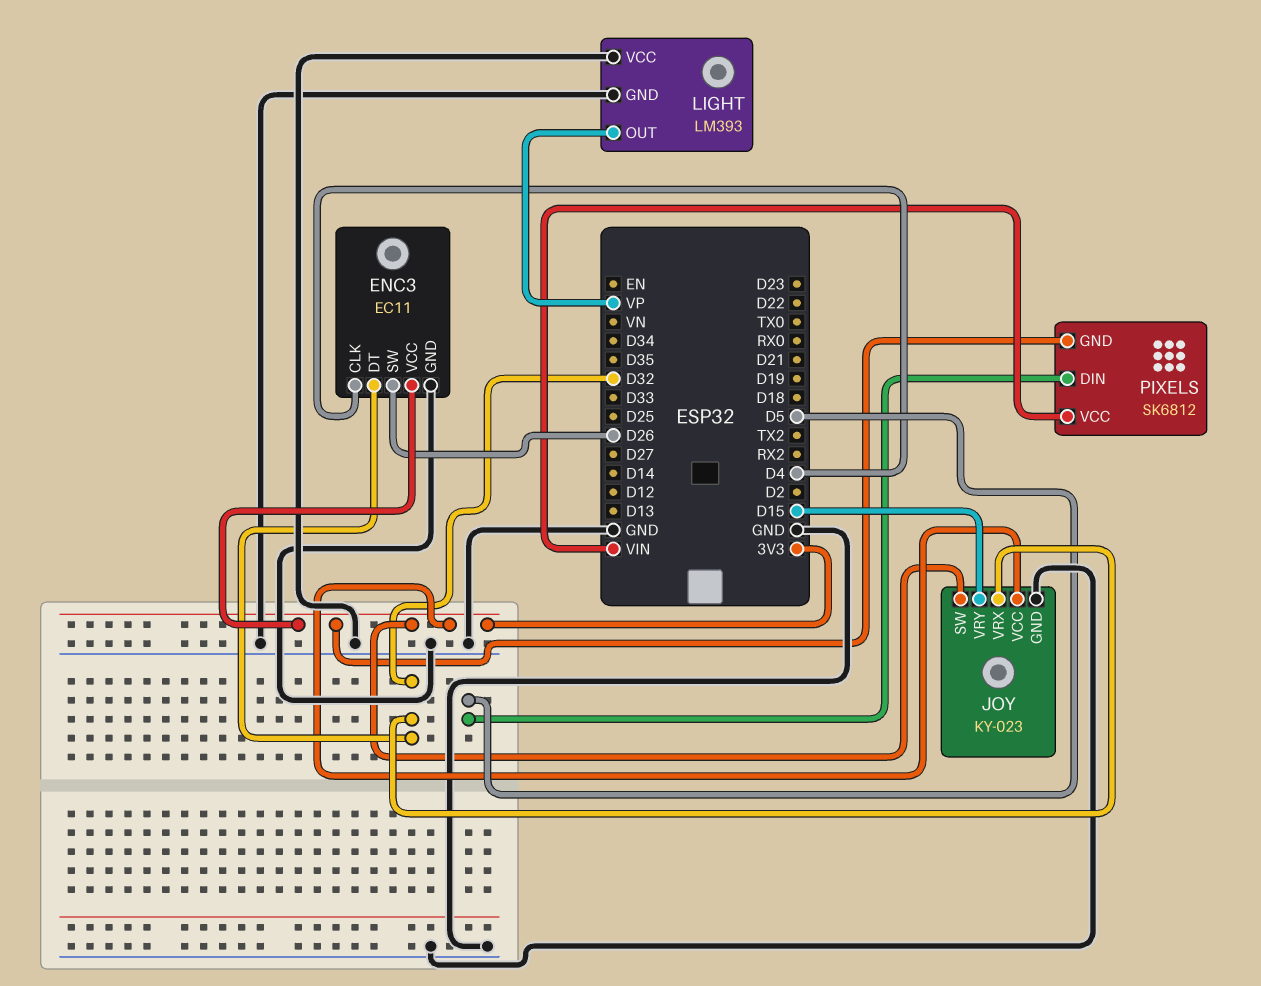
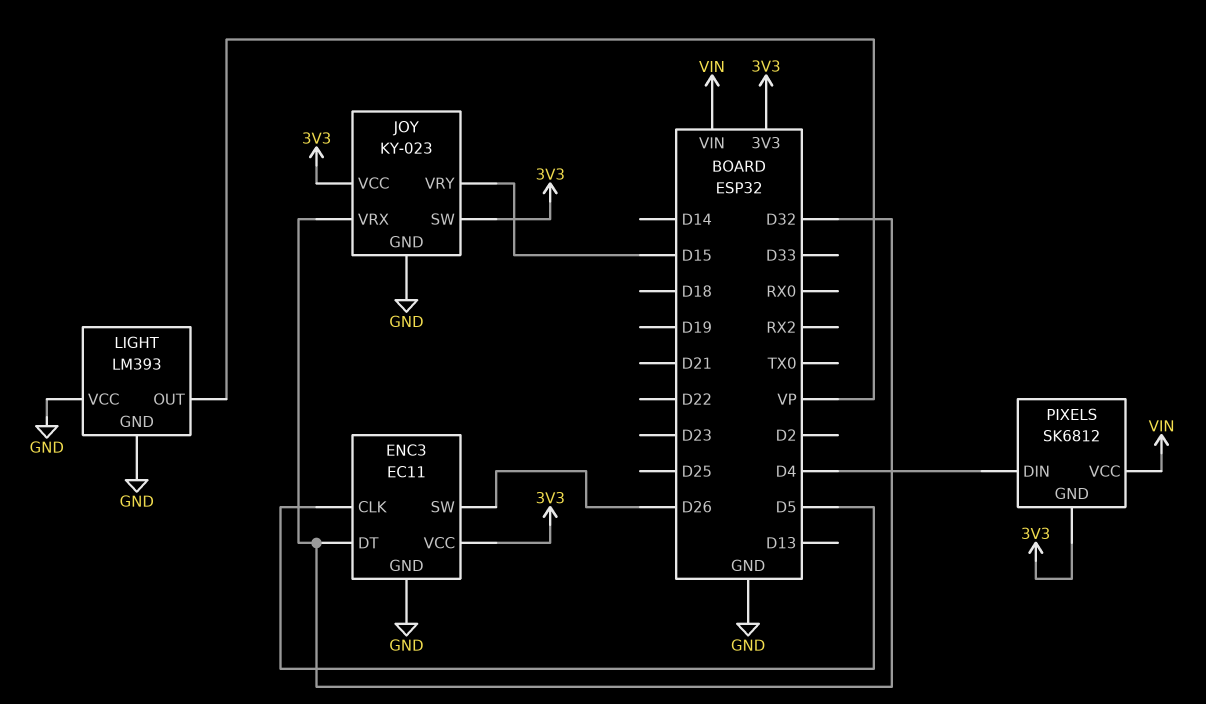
ENC3 pin CLK: D4 -> D5
PIXELS pin DIN: D5 -> D4

